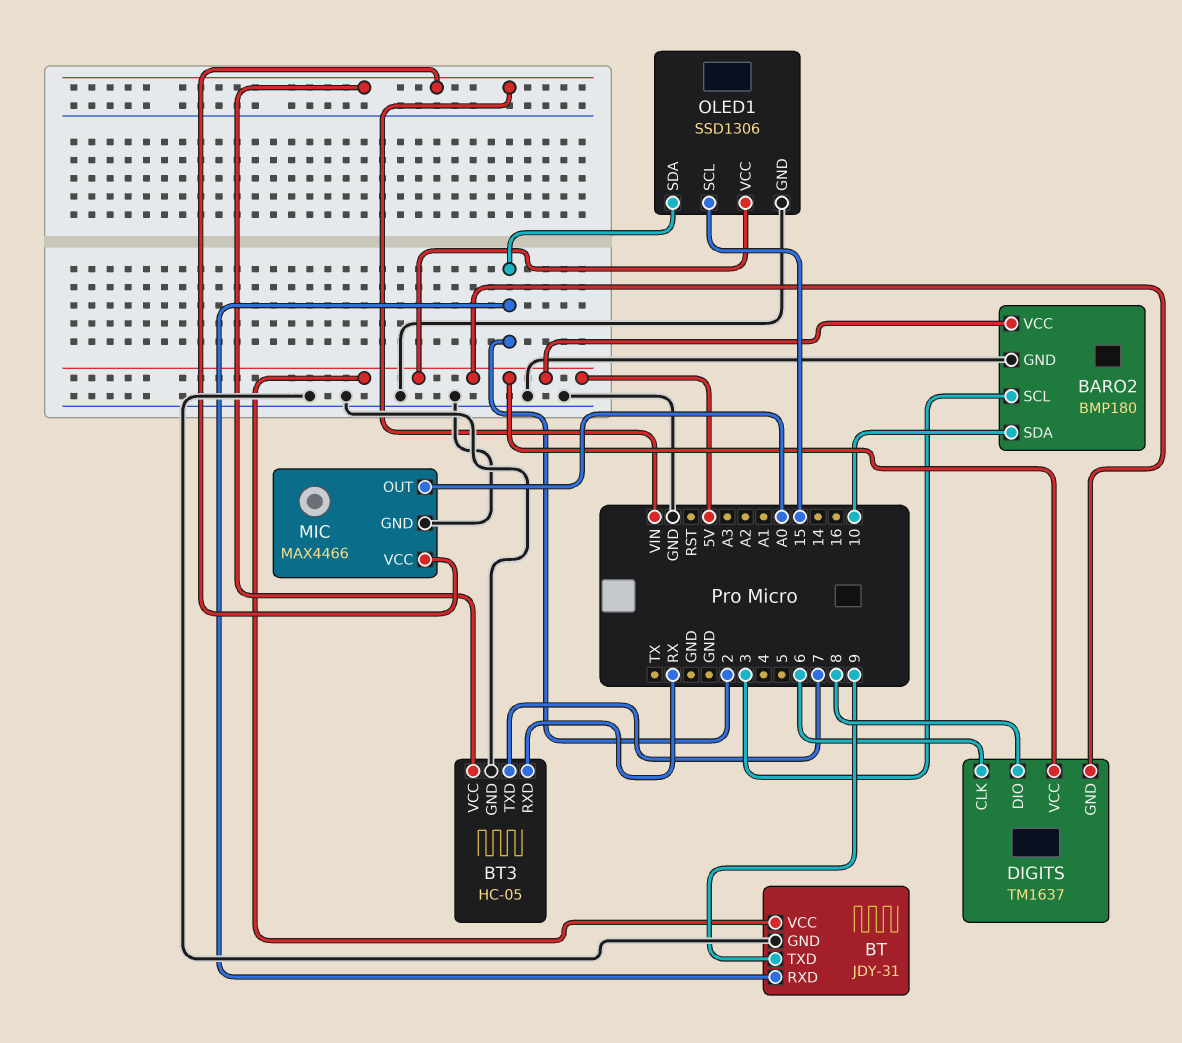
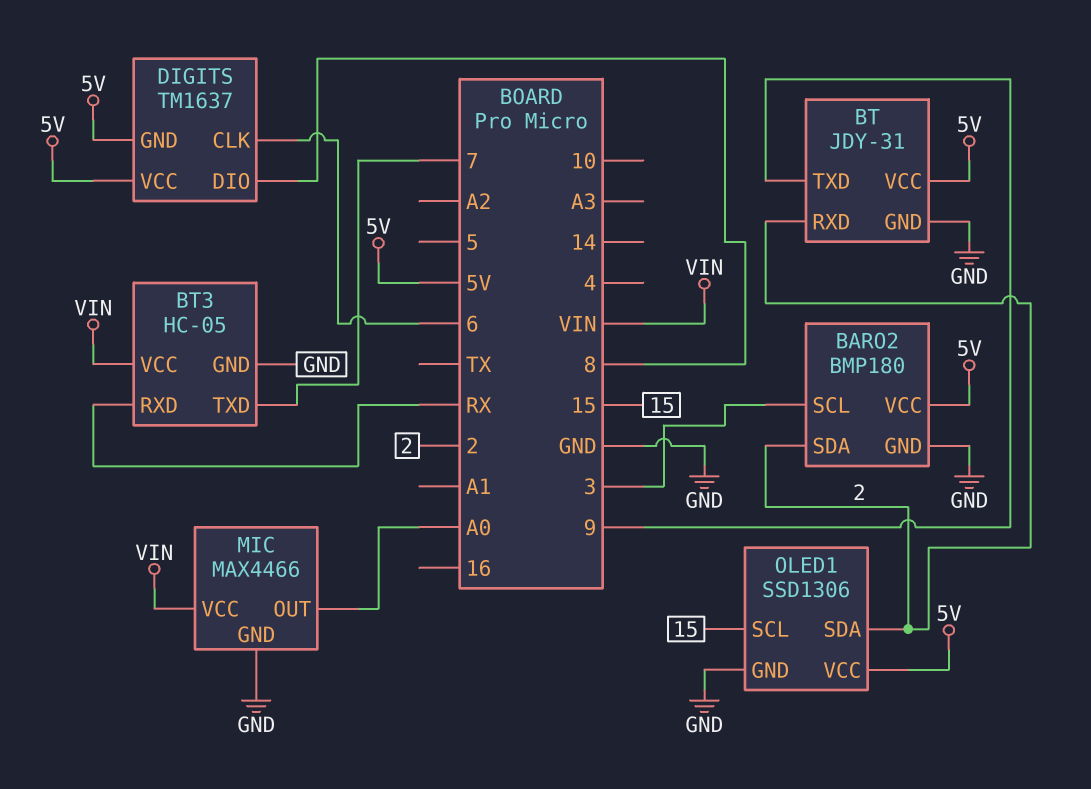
BARO2 pin SDA: 10 -> 2

